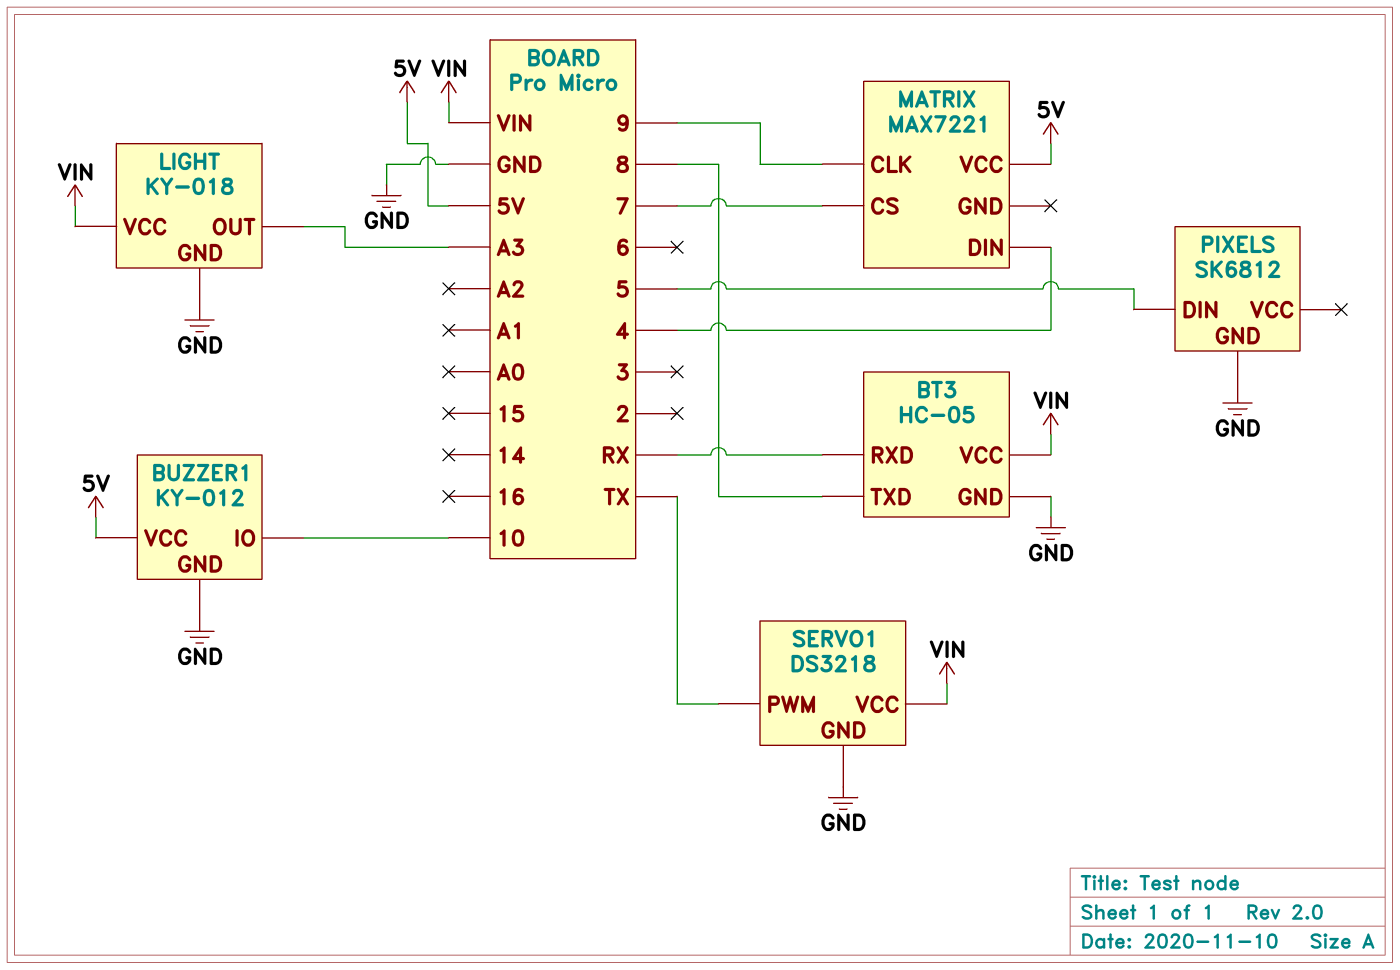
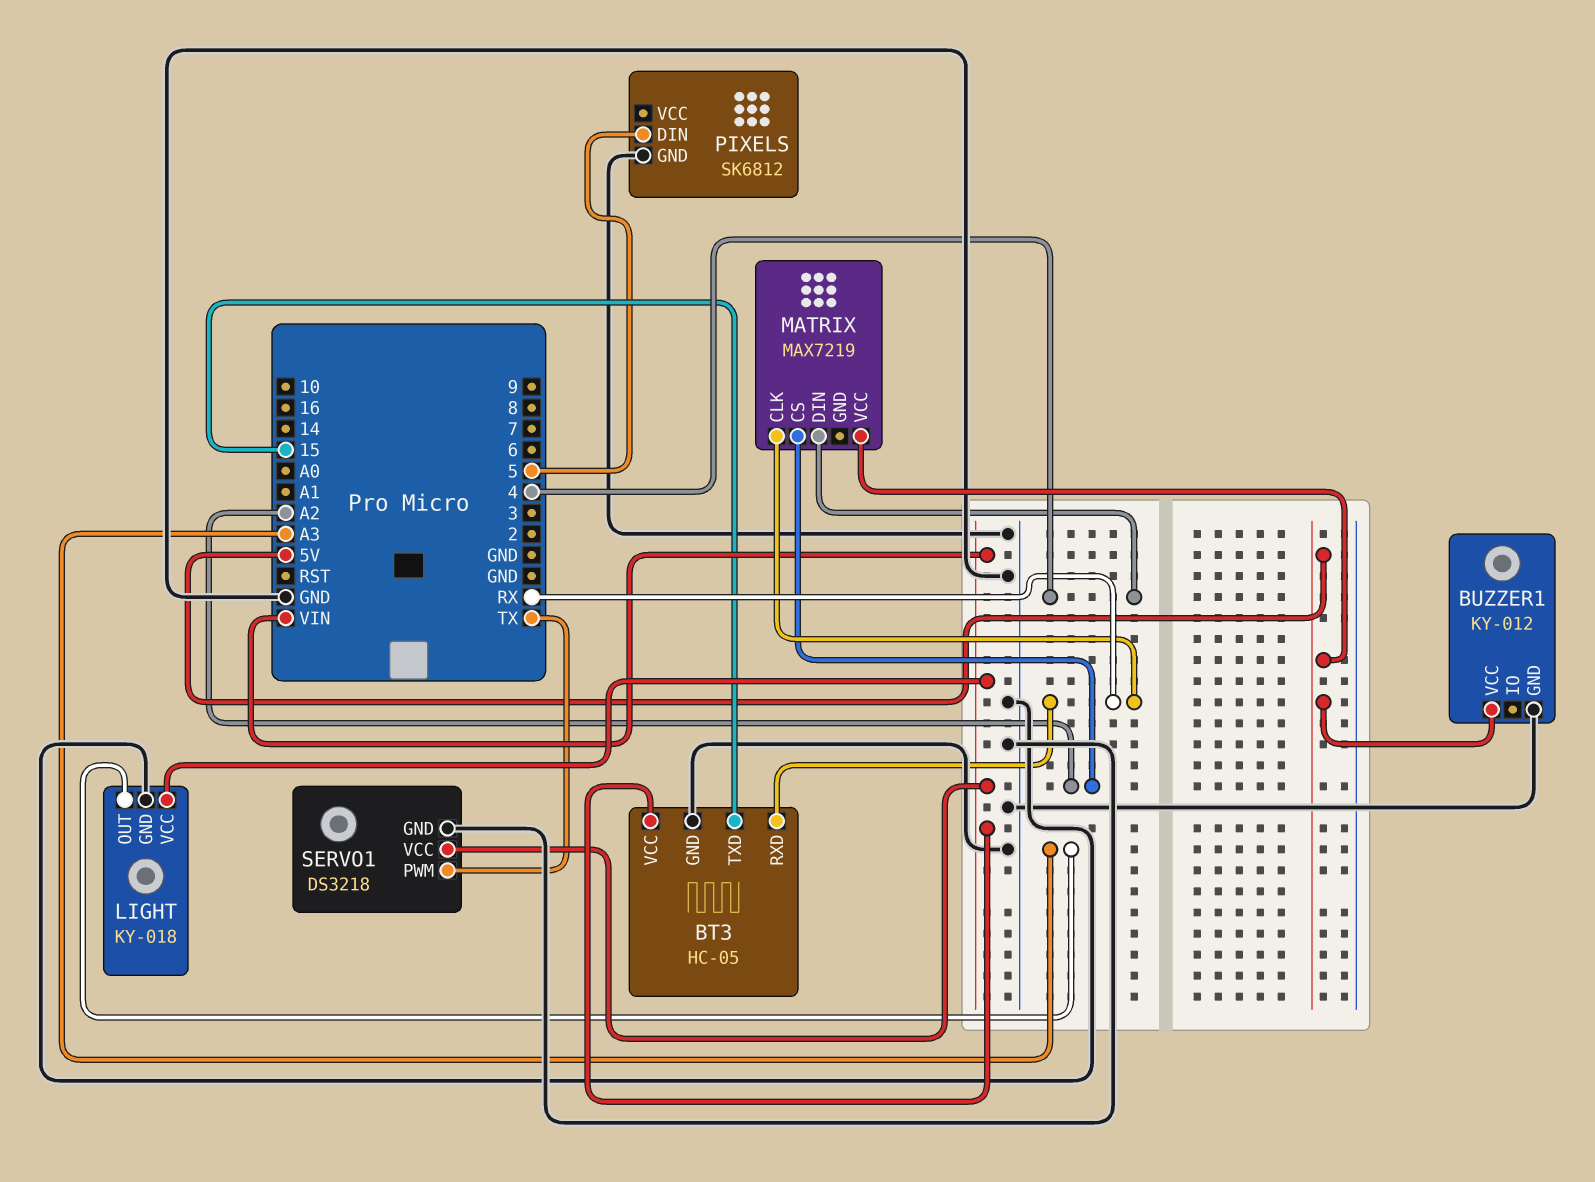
BT3 pin TXD: 8 -> 15
BUZZER1 pin IO: 10 -> none
MATRIX: MAX7221 -> MAX7219
MATRIX pin CLK: 9 -> RX
MATRIX pin CS: 7 -> A2

